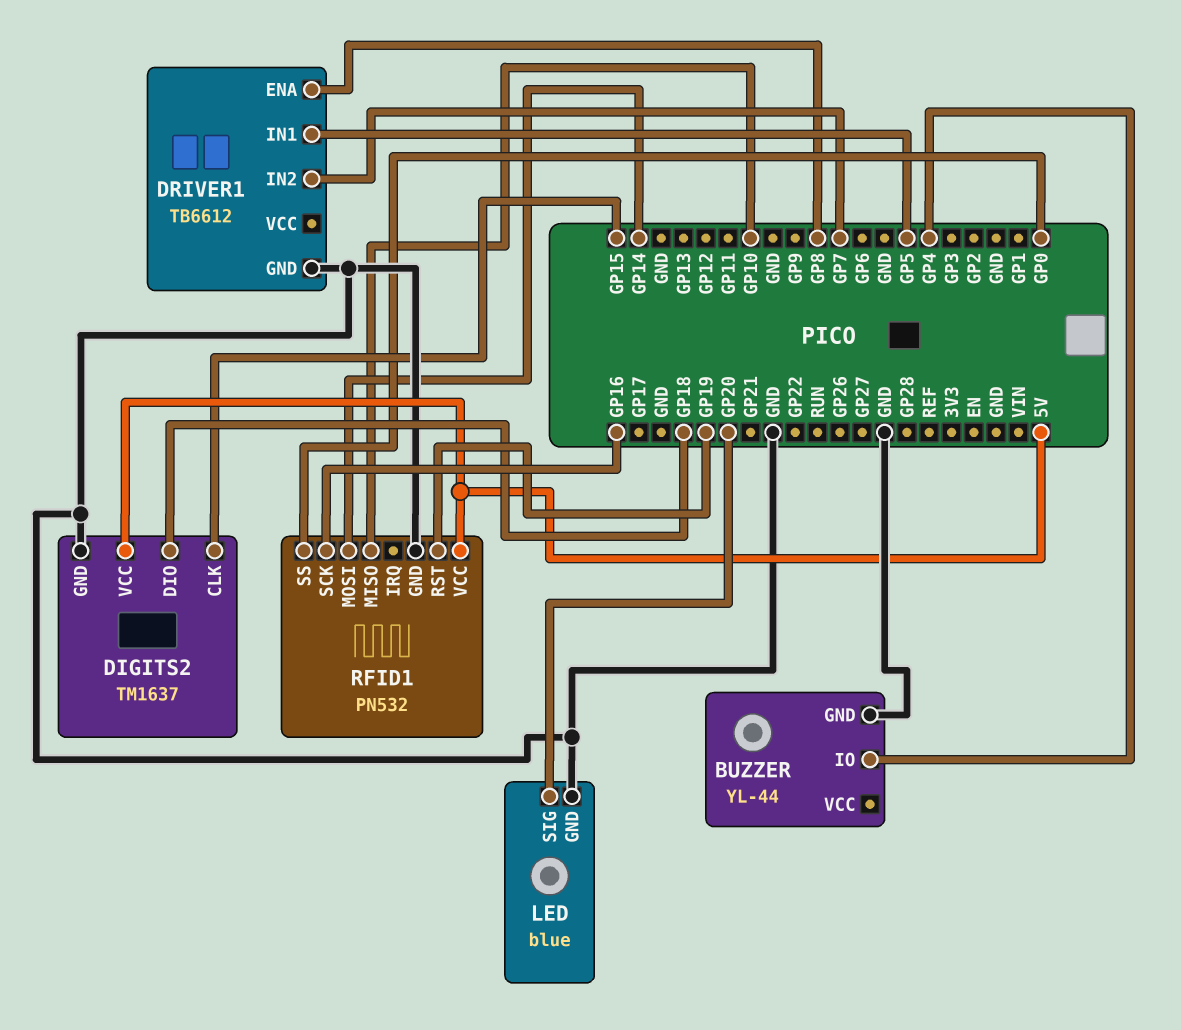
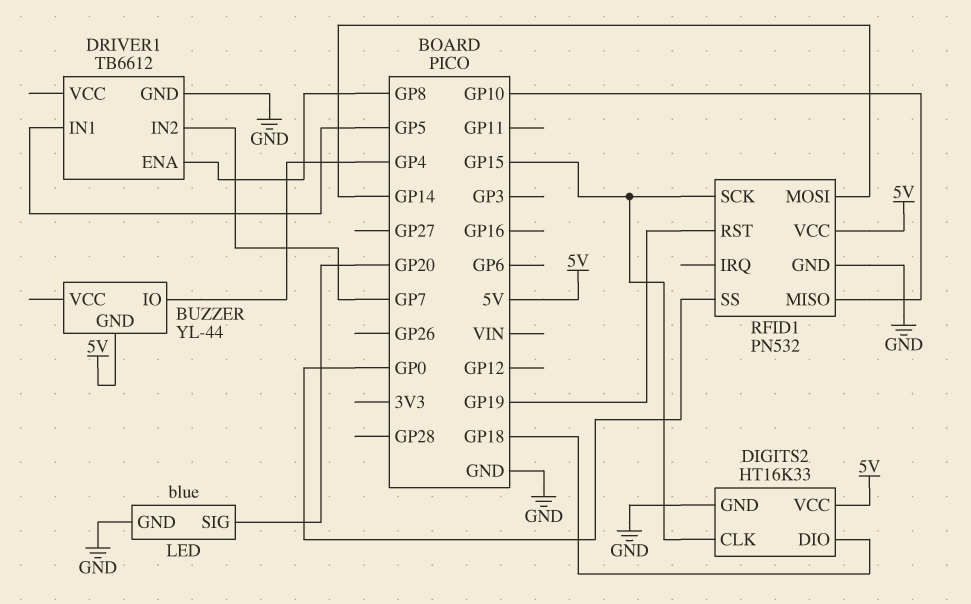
BUZZER pin GND: GND -> 5V
DIGITS2: TM1637 -> HT16K33
RFID1 pin SCK: GP16 -> GP15

